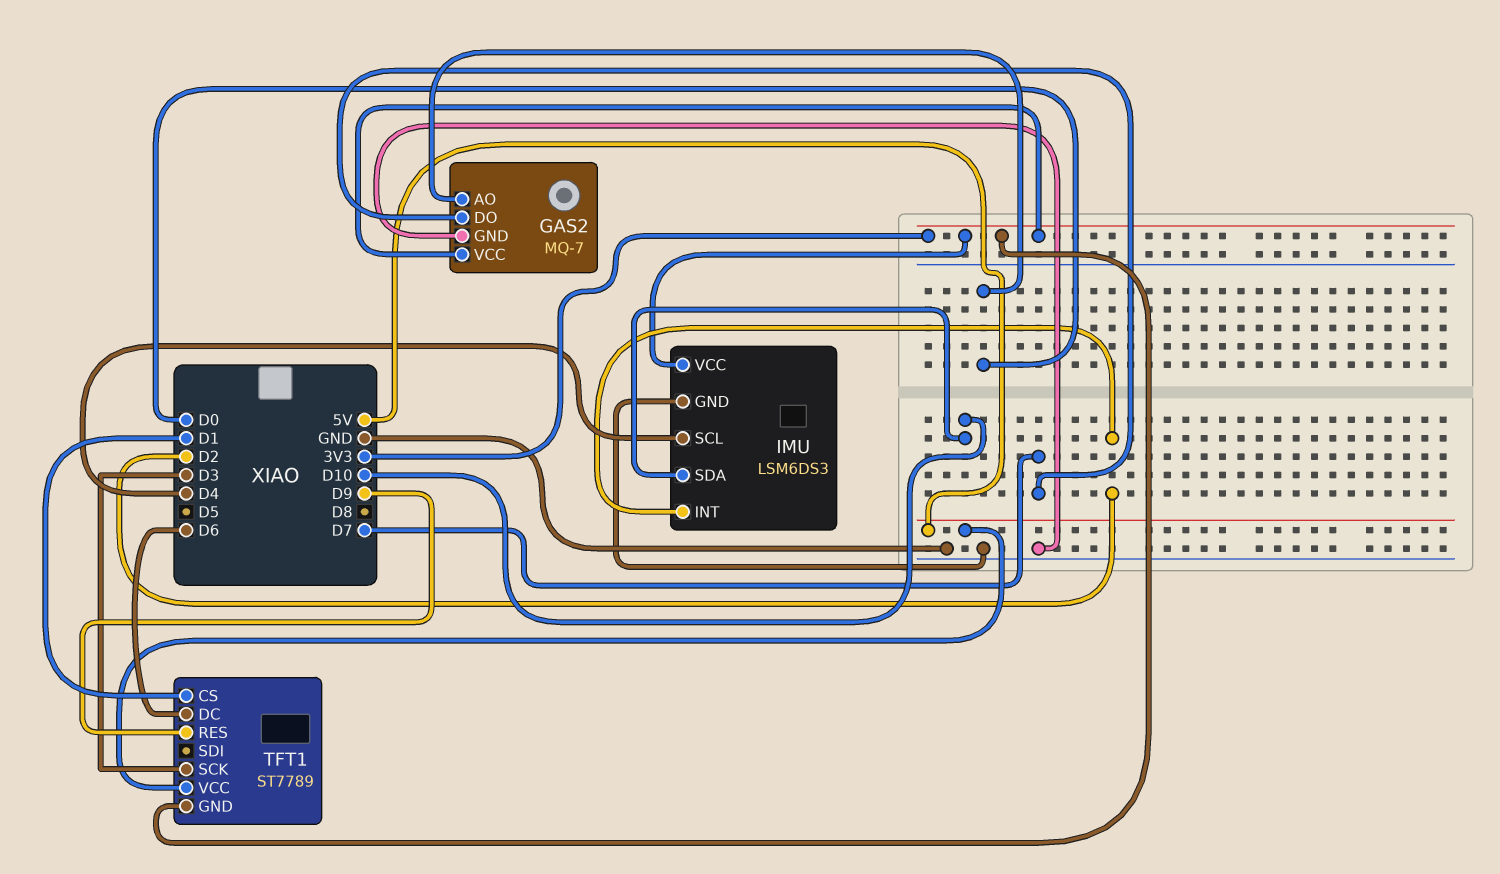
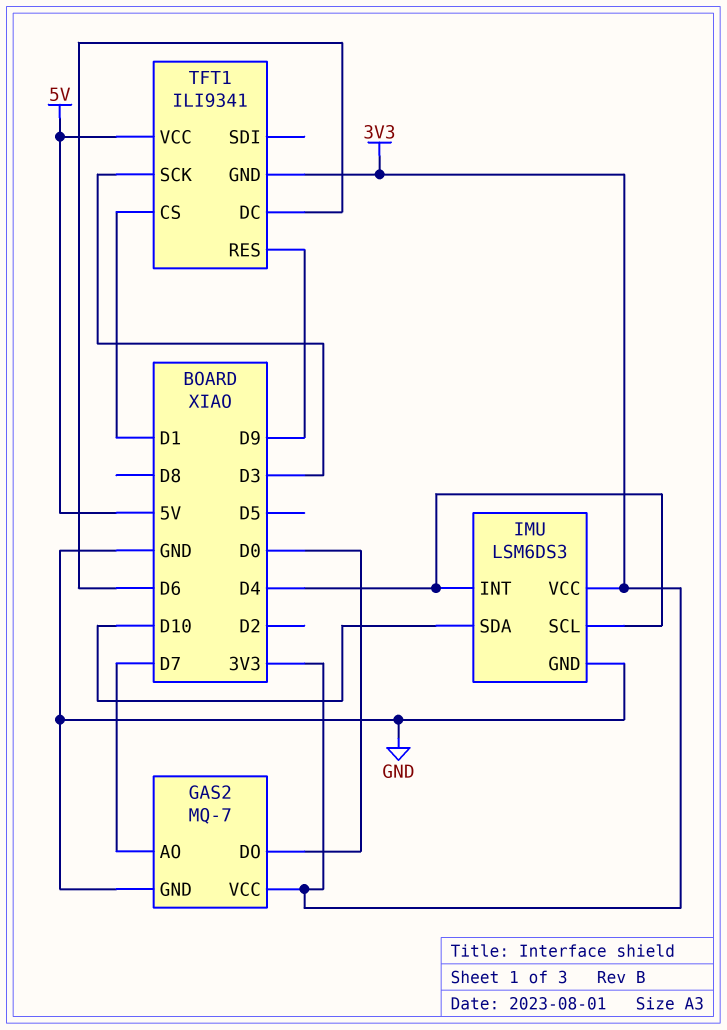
GAS2 pin AO: D0 -> D7
GAS2 pin DO: D7 -> D0
IMU pin INT: D2 -> D4
TFT1: ST7789 -> ILI9341

